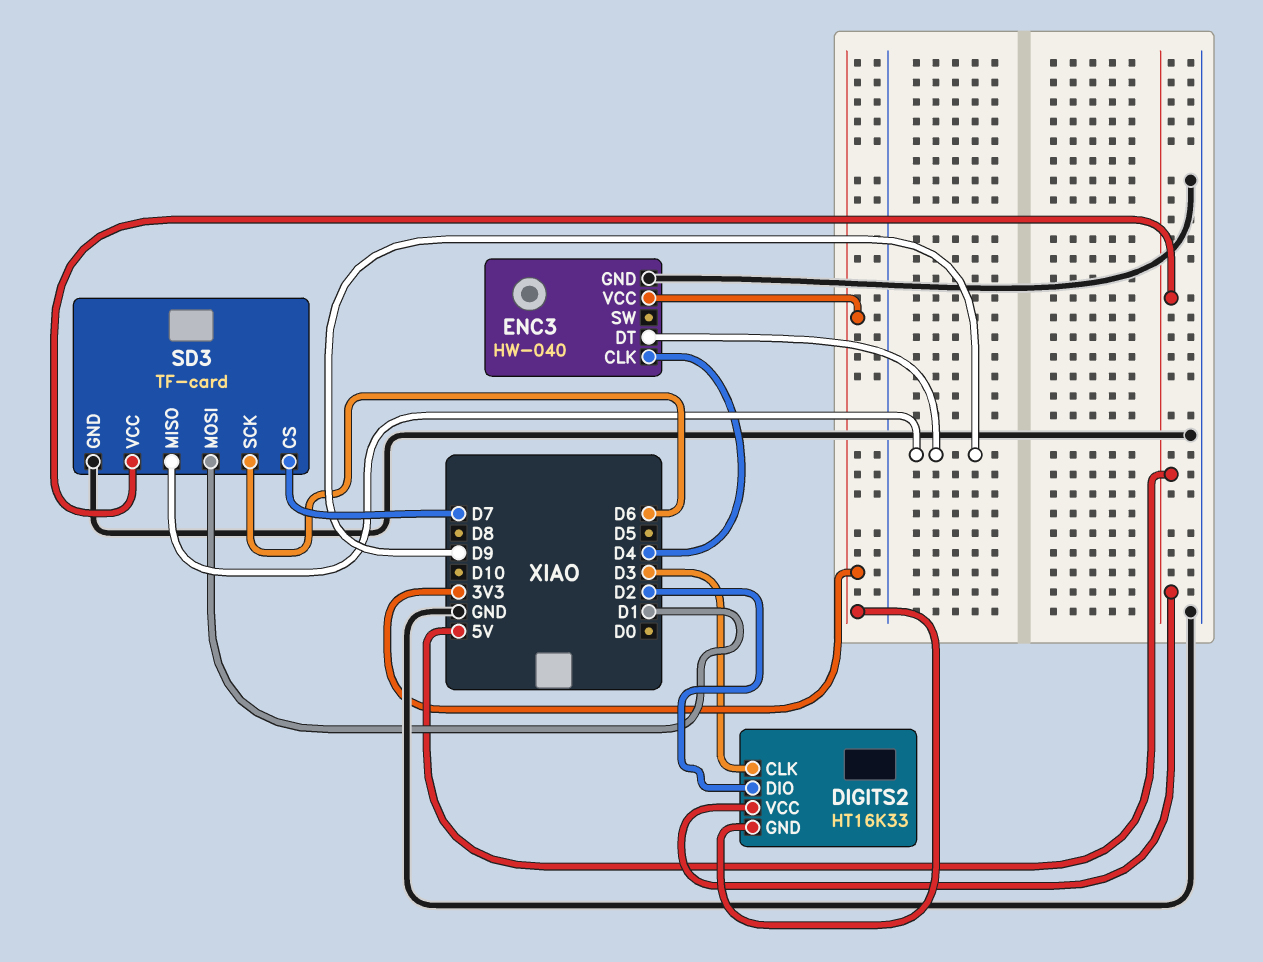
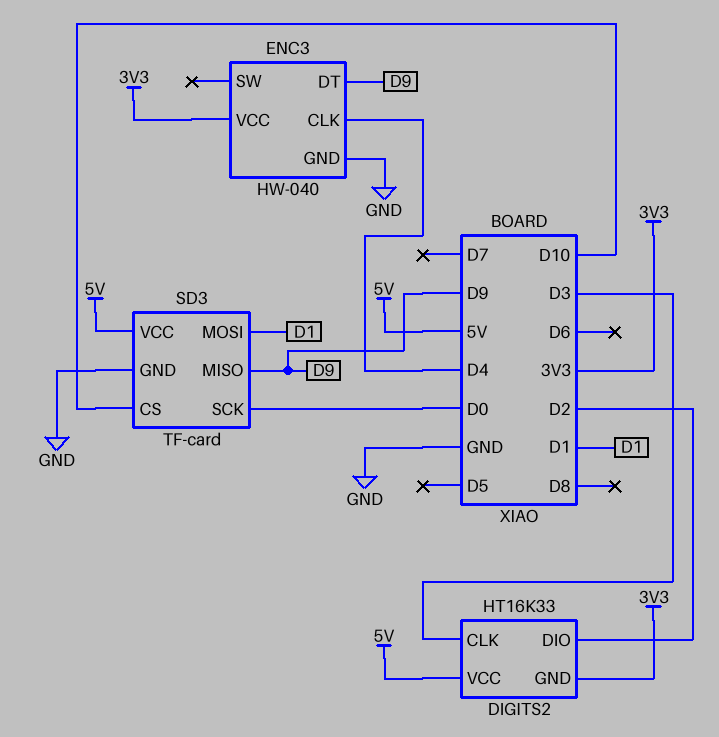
SD3 pin CS: D7 -> D10
SD3 pin SCK: D6 -> D0

